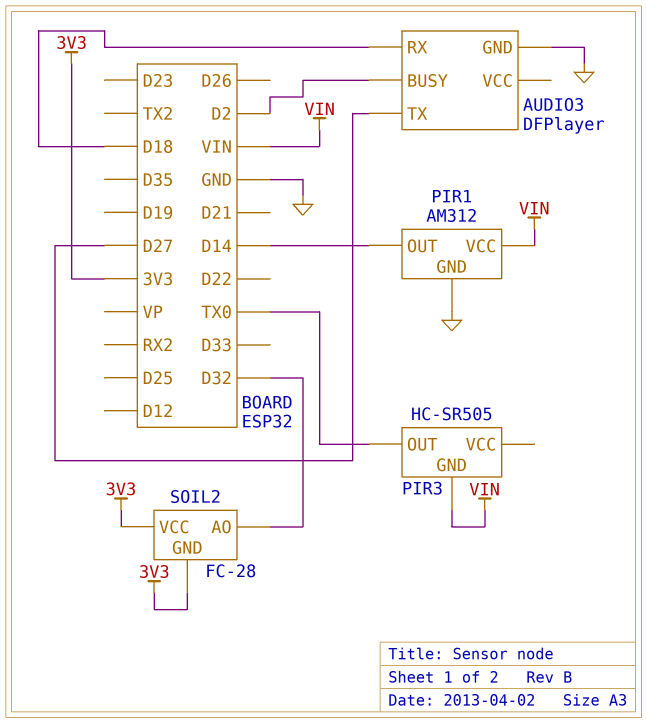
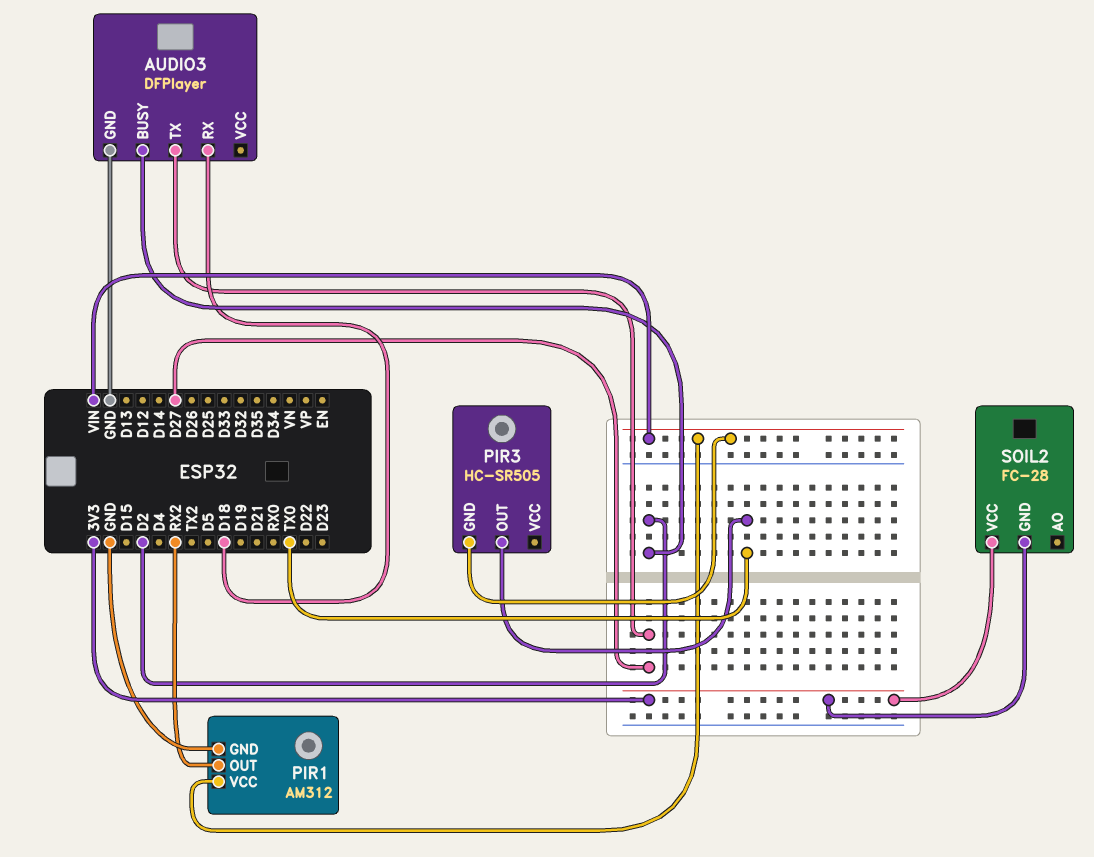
PIR1 pin OUT: D14 -> RX2
SOIL2 pin AO: D32 -> none

